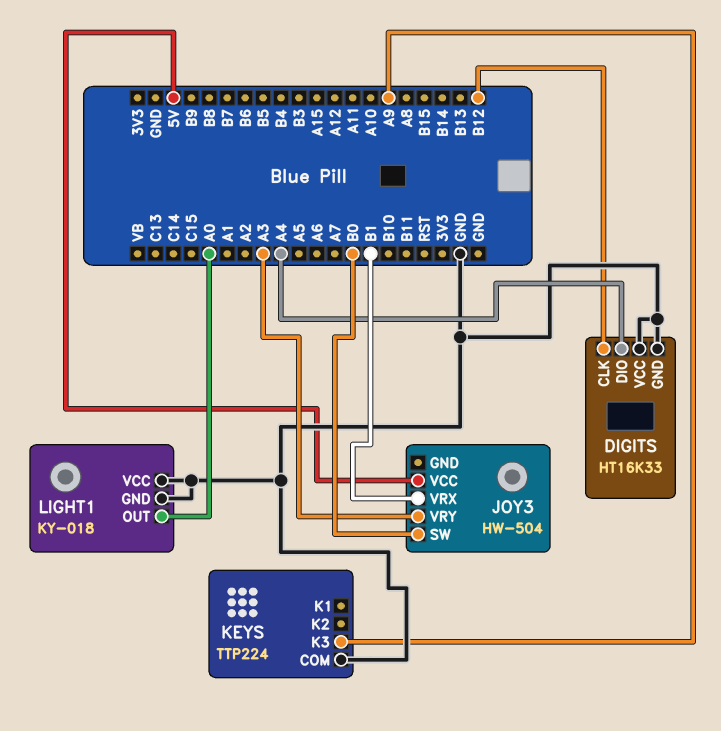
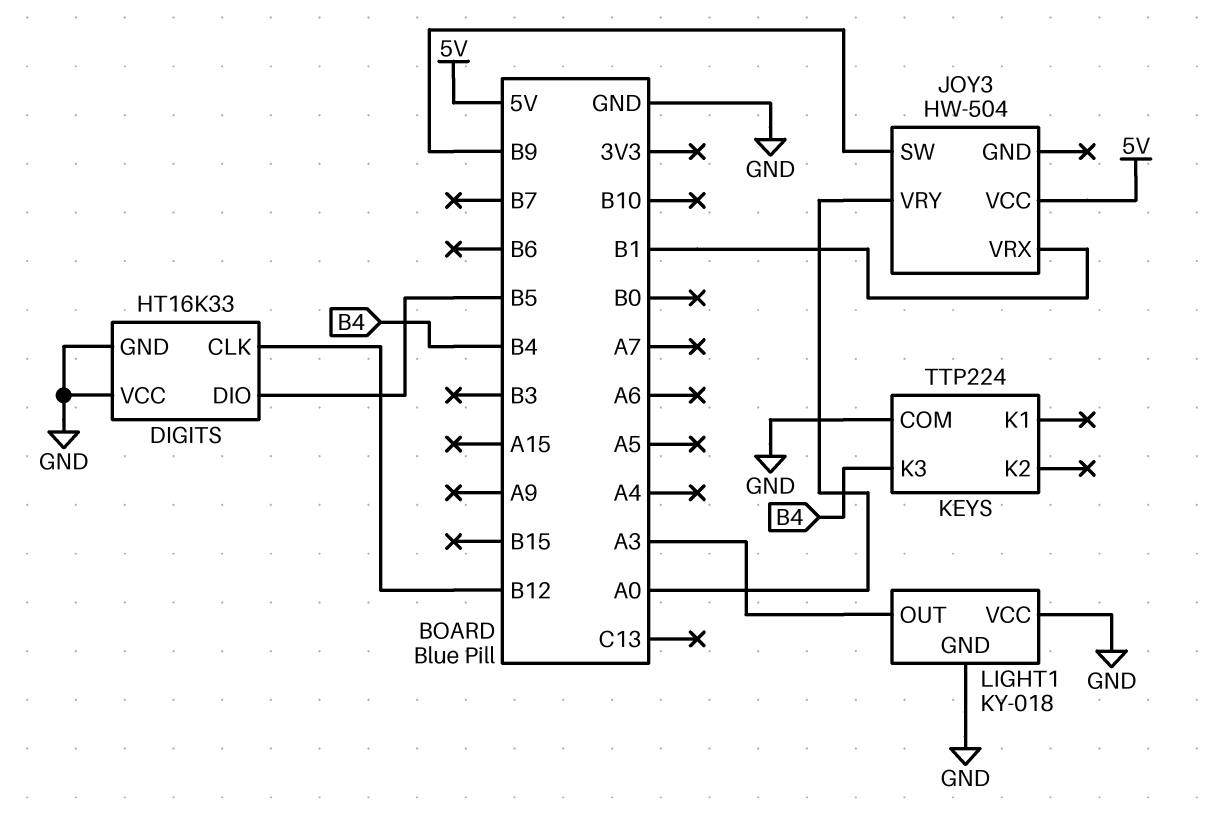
DIGITS pin DIO: A4 -> B5
JOY3 pin SW: B0 -> B9
JOY3 pin VRY: A3 -> A0
KEYS pin K3: A9 -> B4
LIGHT1 pin OUT: A0 -> A3

